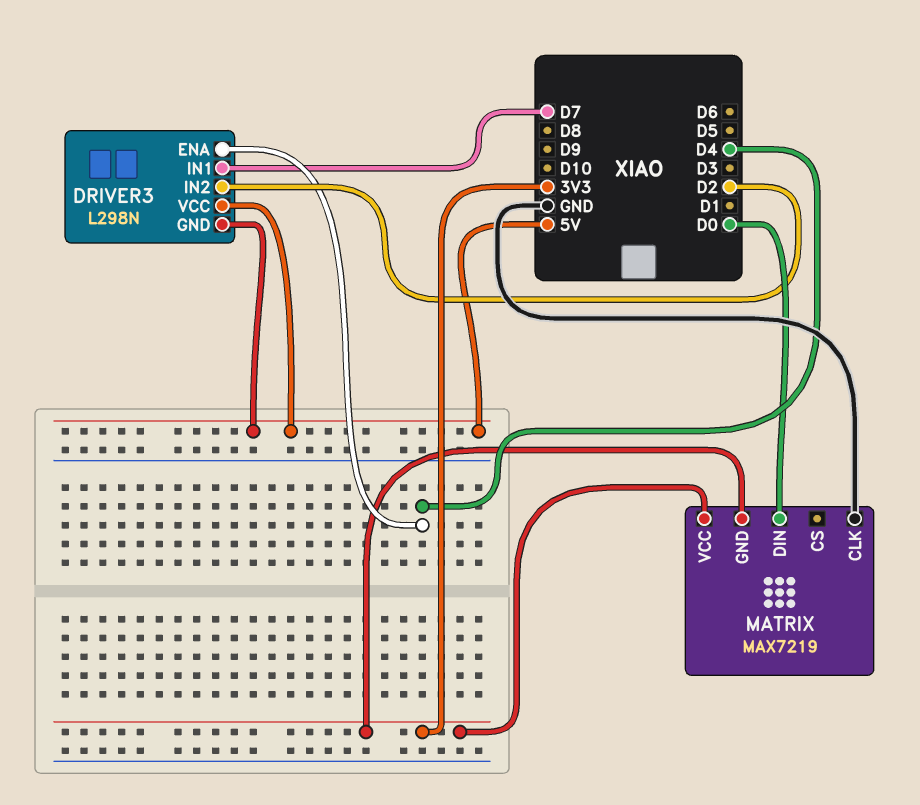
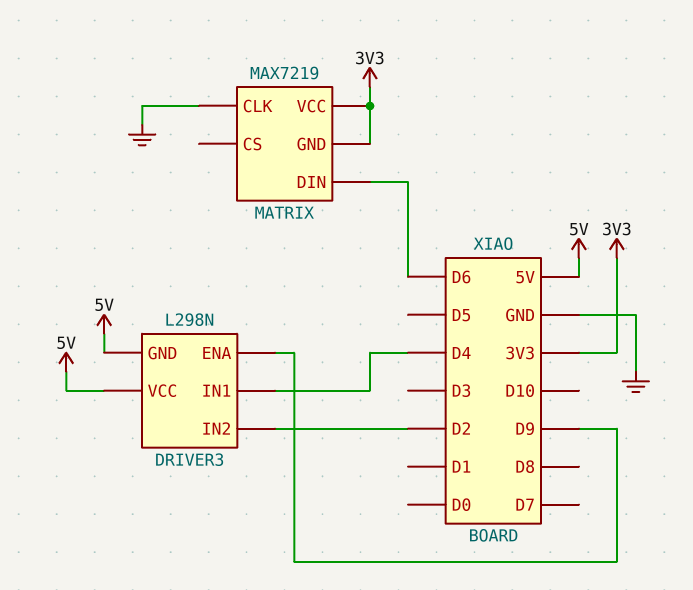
DRIVER3 pin ENA: D4 -> D9
DRIVER3 pin IN1: D7 -> D4
MATRIX pin DIN: D0 -> D6

